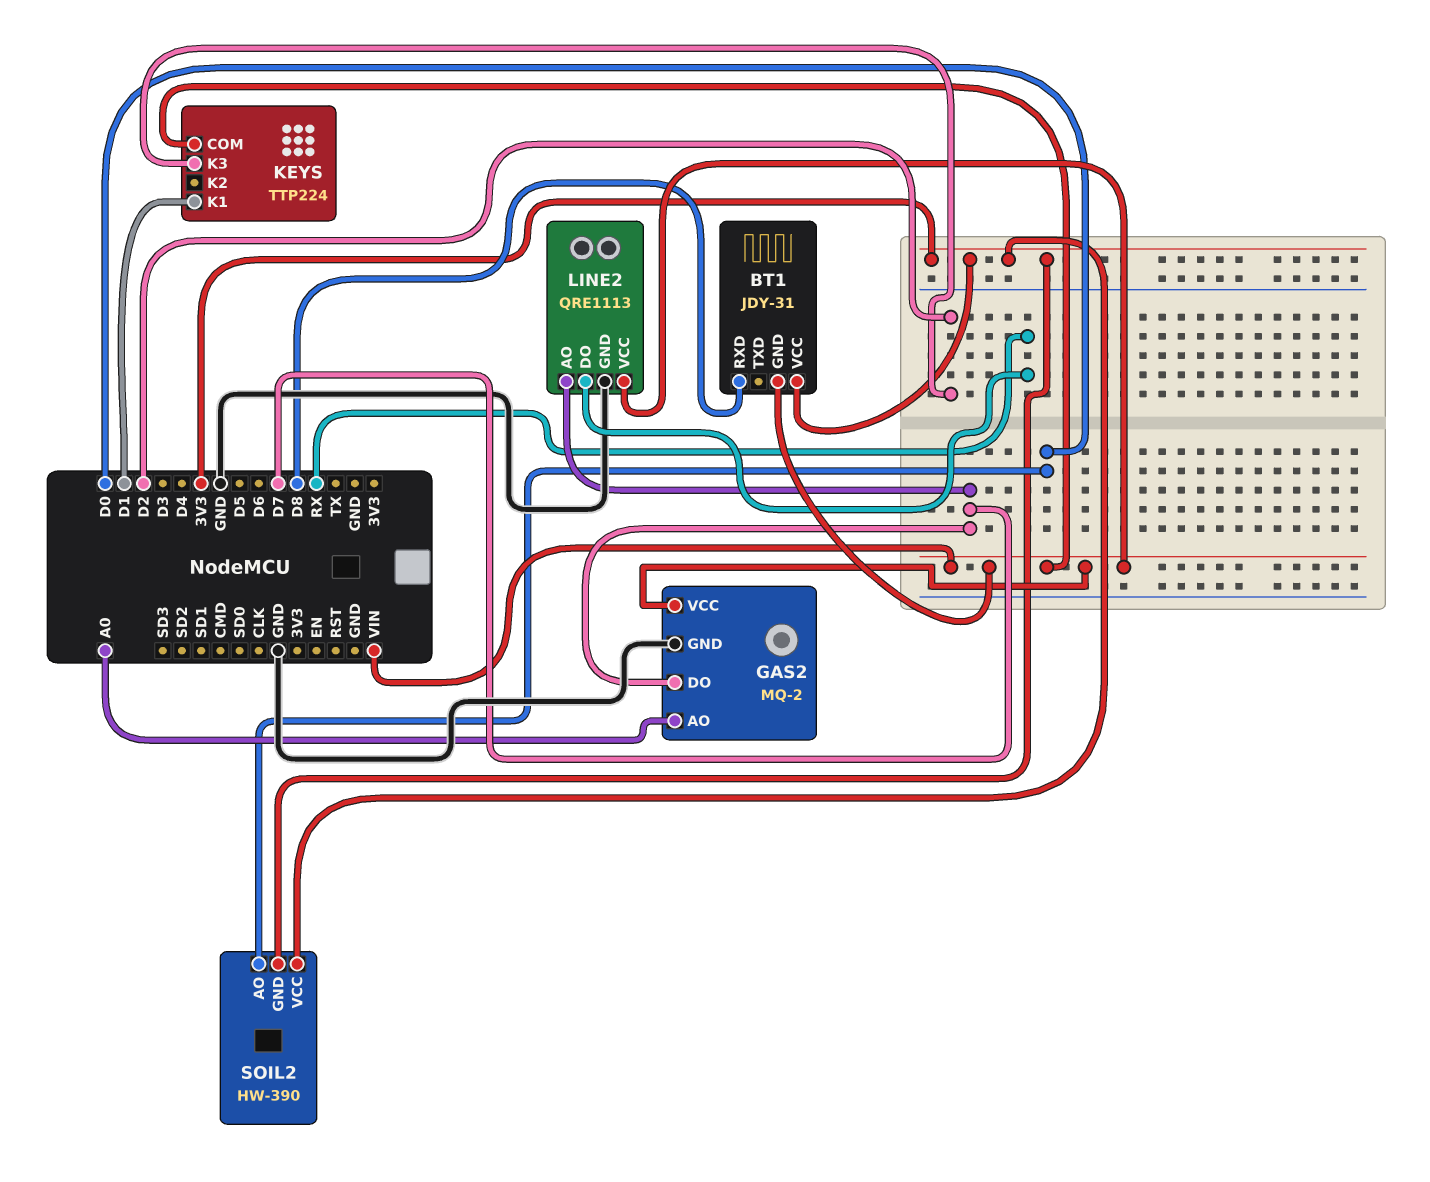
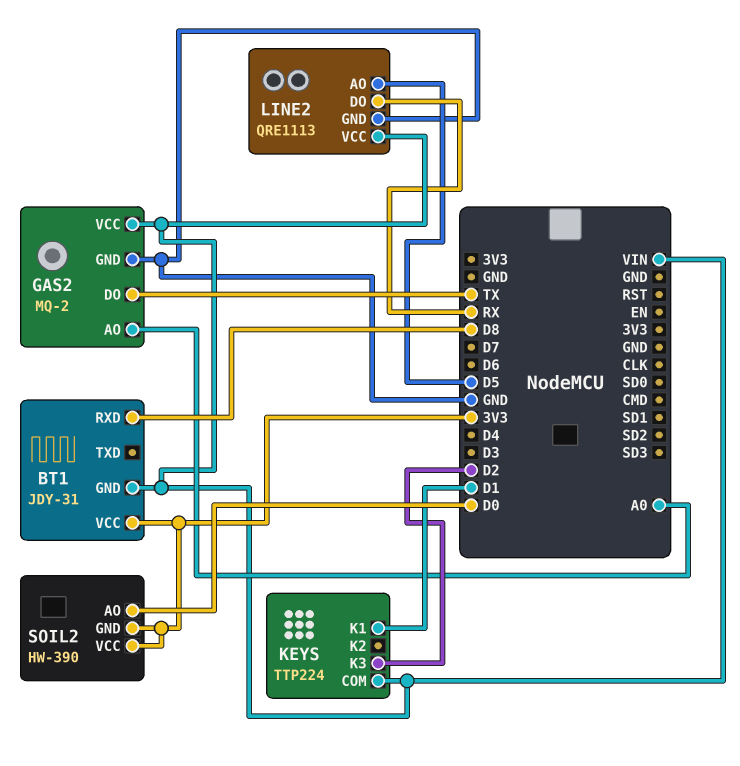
GAS2 pin DO: D7 -> TX
LINE2 pin AO: D7 -> D5

